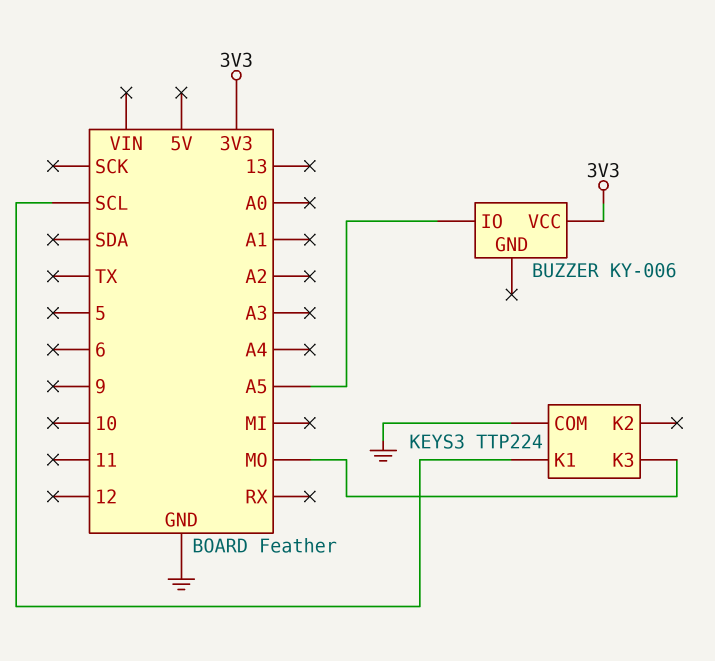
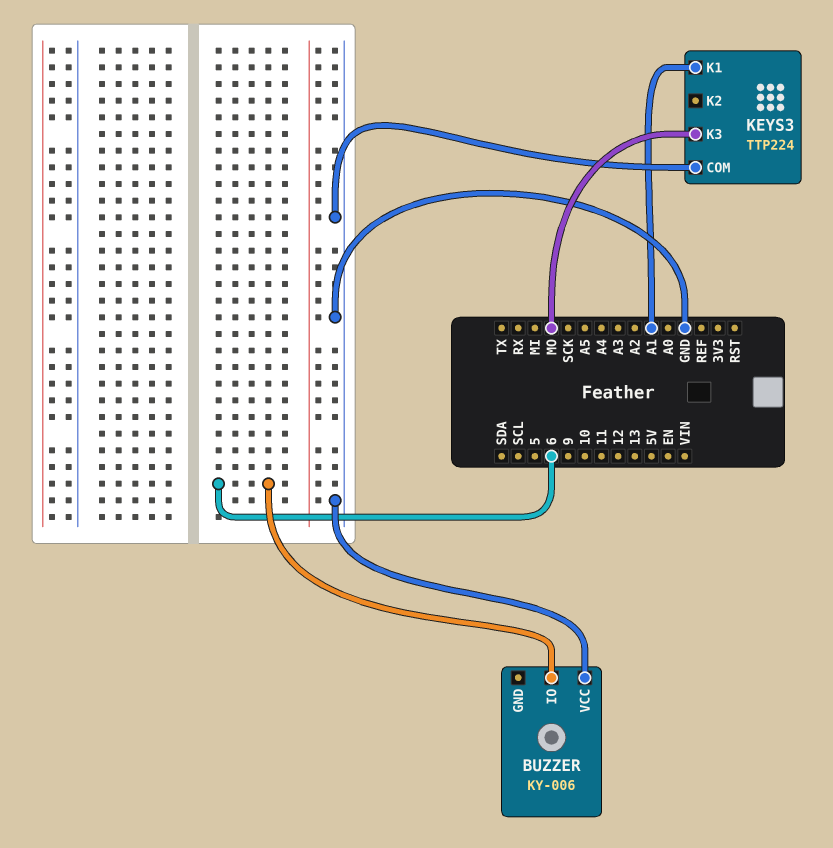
BUZZER pin IO: A5 -> 6
BUZZER pin VCC: 3V3 -> GND
KEYS3 pin K1: SCL -> A1

